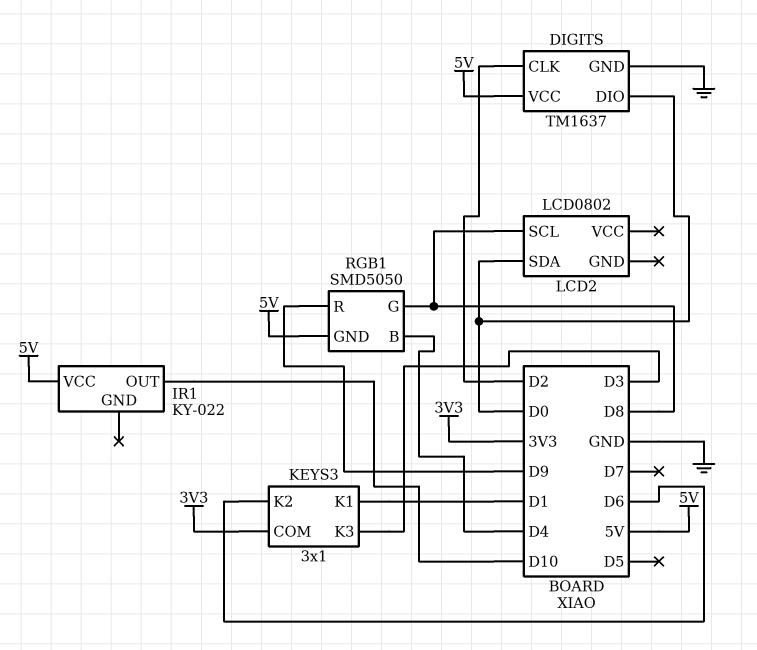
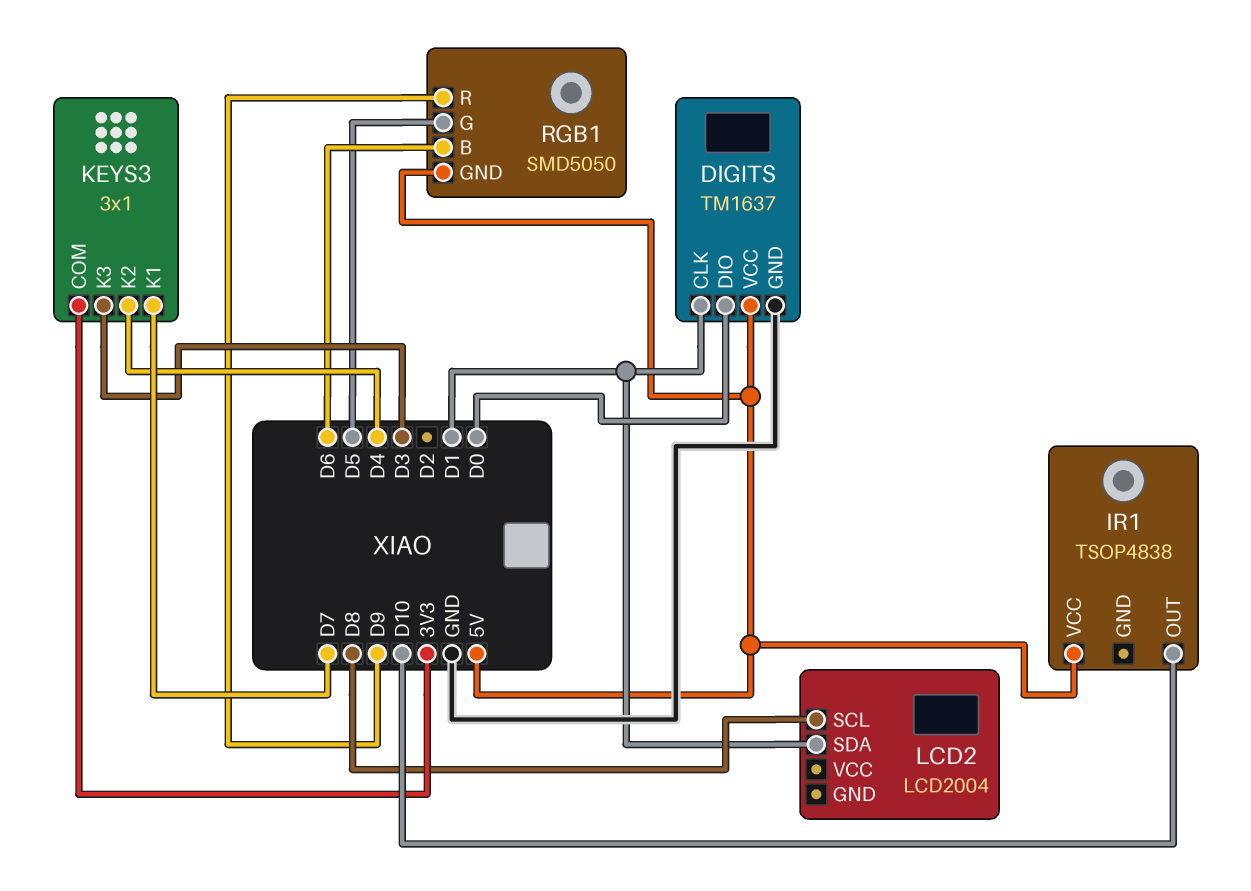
DIGITS pin CLK: D2 -> D1
IR1: KY-022 -> TSOP4838
KEYS3 pin K1: D1 -> D7
KEYS3 pin K2: D6 -> D4
LCD2: LCD0802 -> LCD2004
LCD2 pin SDA: D0 -> D1
RGB1 pin B: D4 -> D6
RGB1 pin G: D8 -> D5

